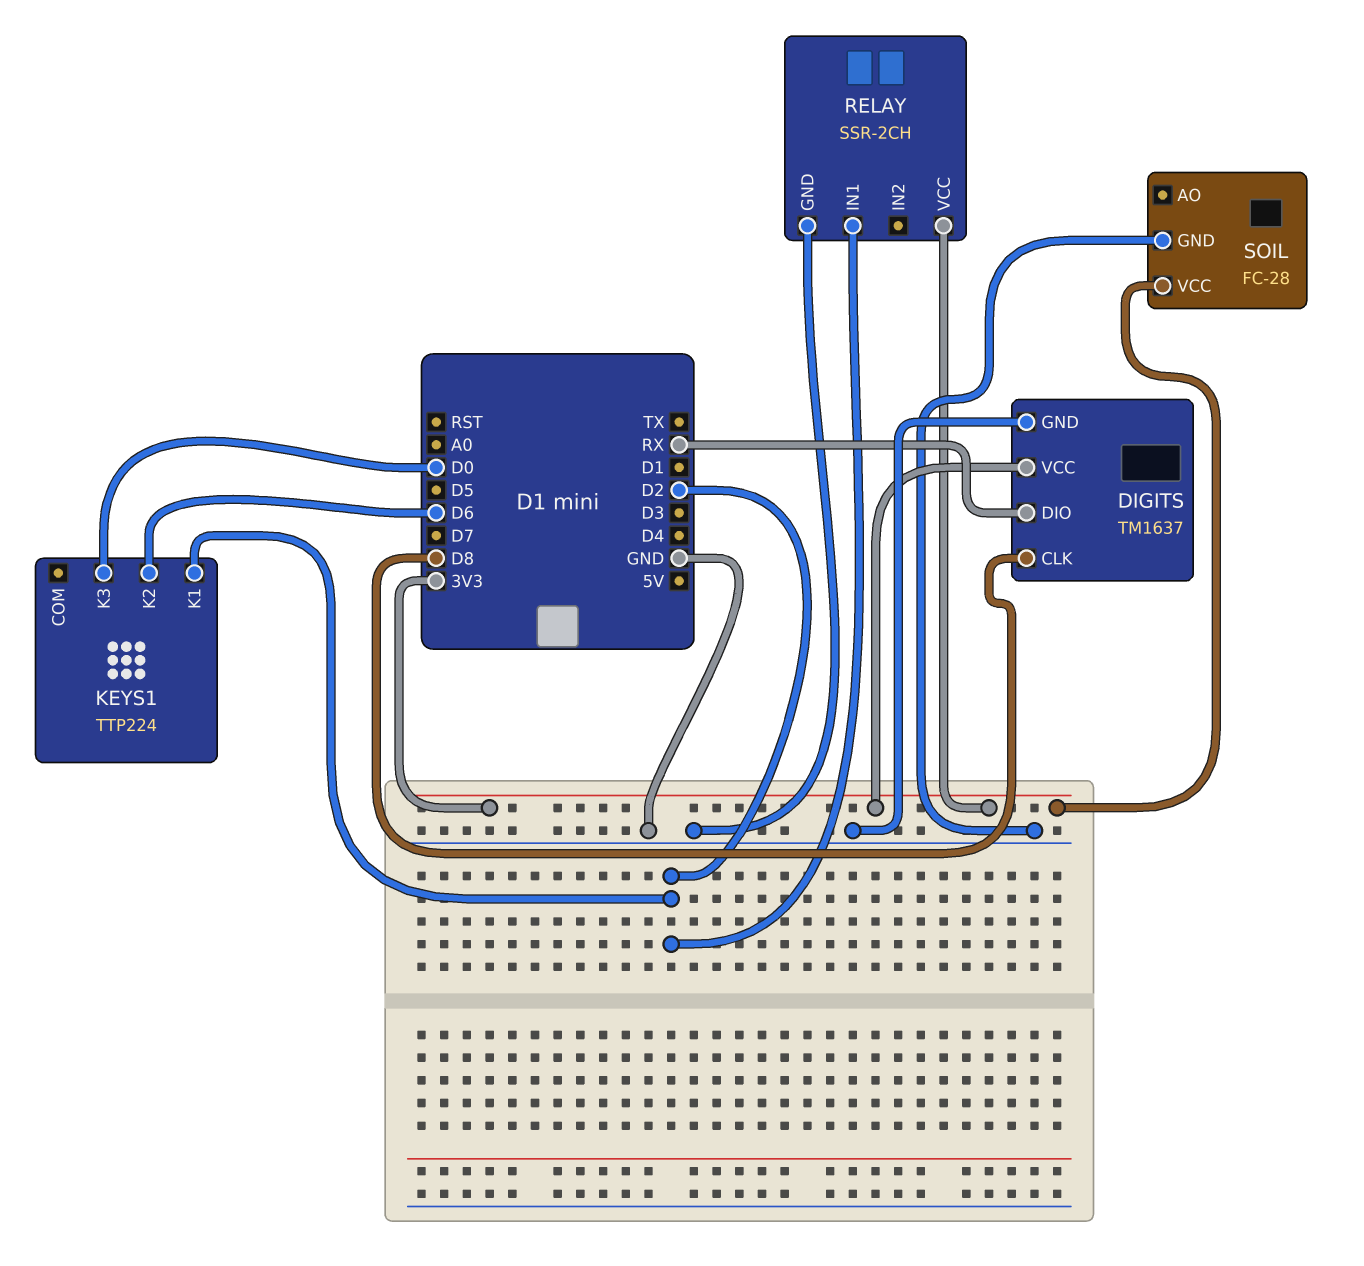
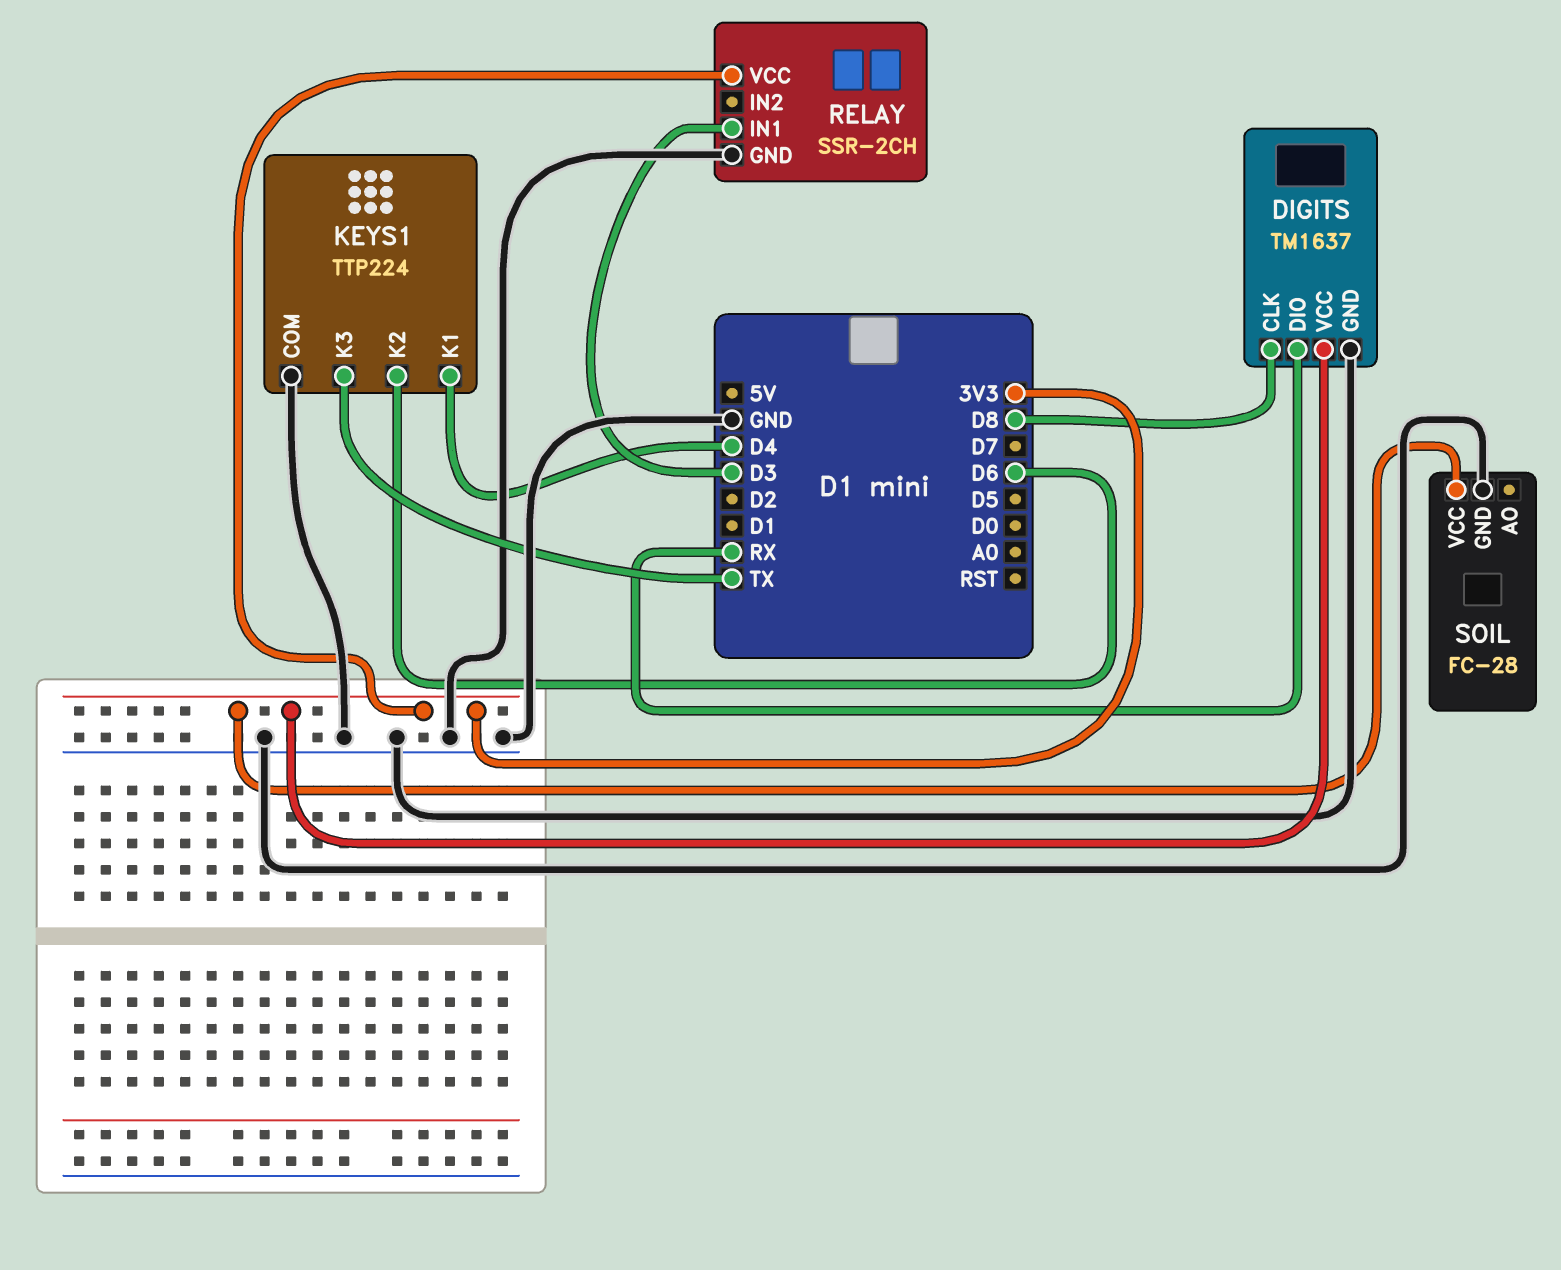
KEYS1 pin COM: none -> GND
KEYS1 pin K1: D2 -> D4
KEYS1 pin K3: D0 -> TX
RELAY pin IN1: D2 -> D3

